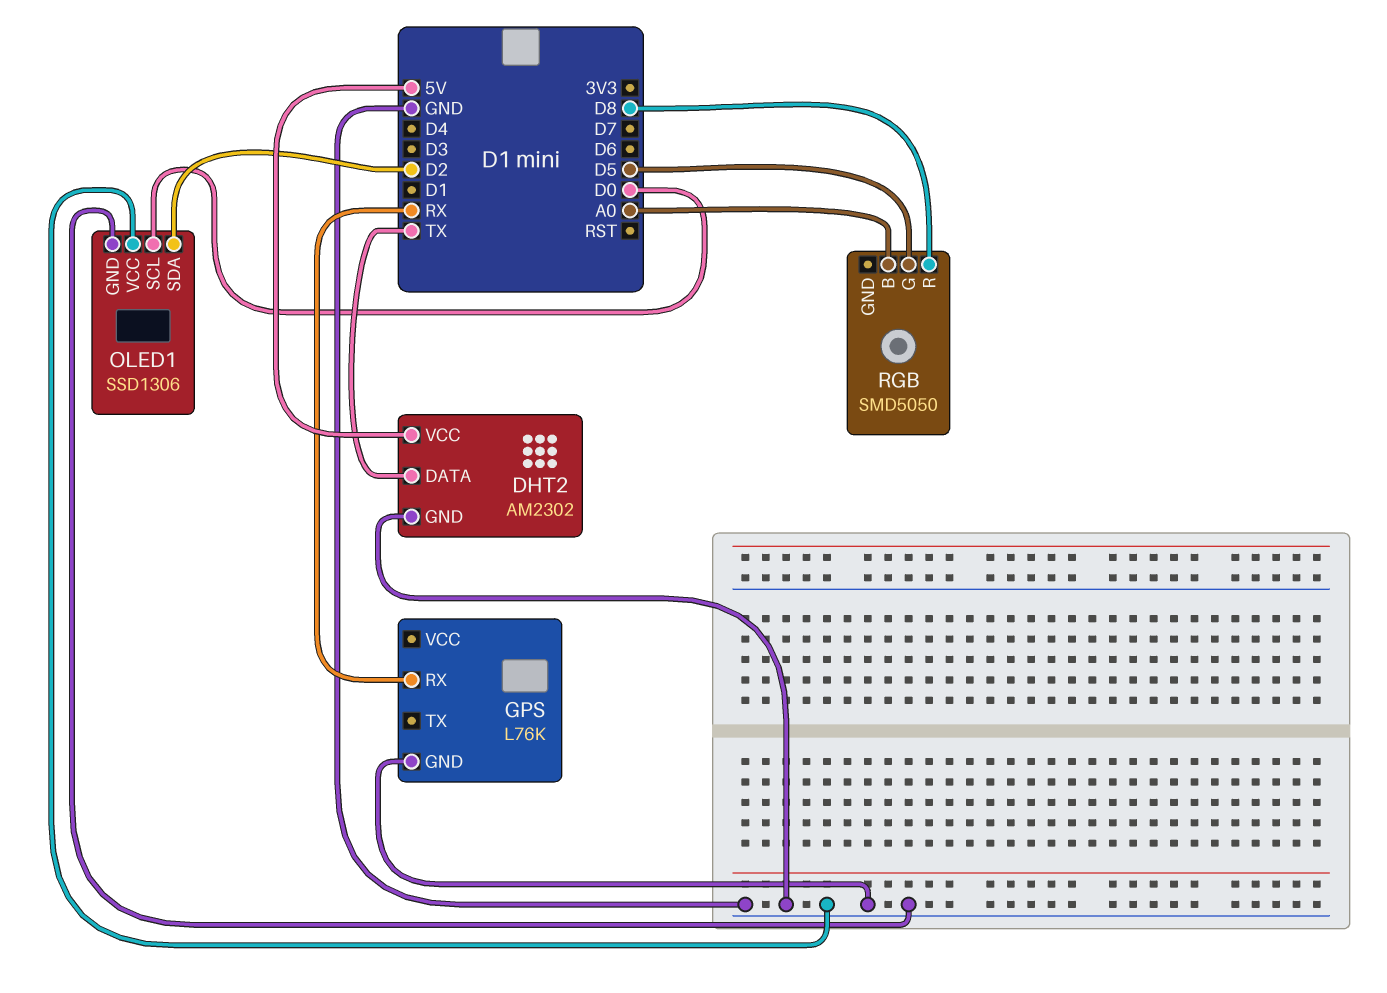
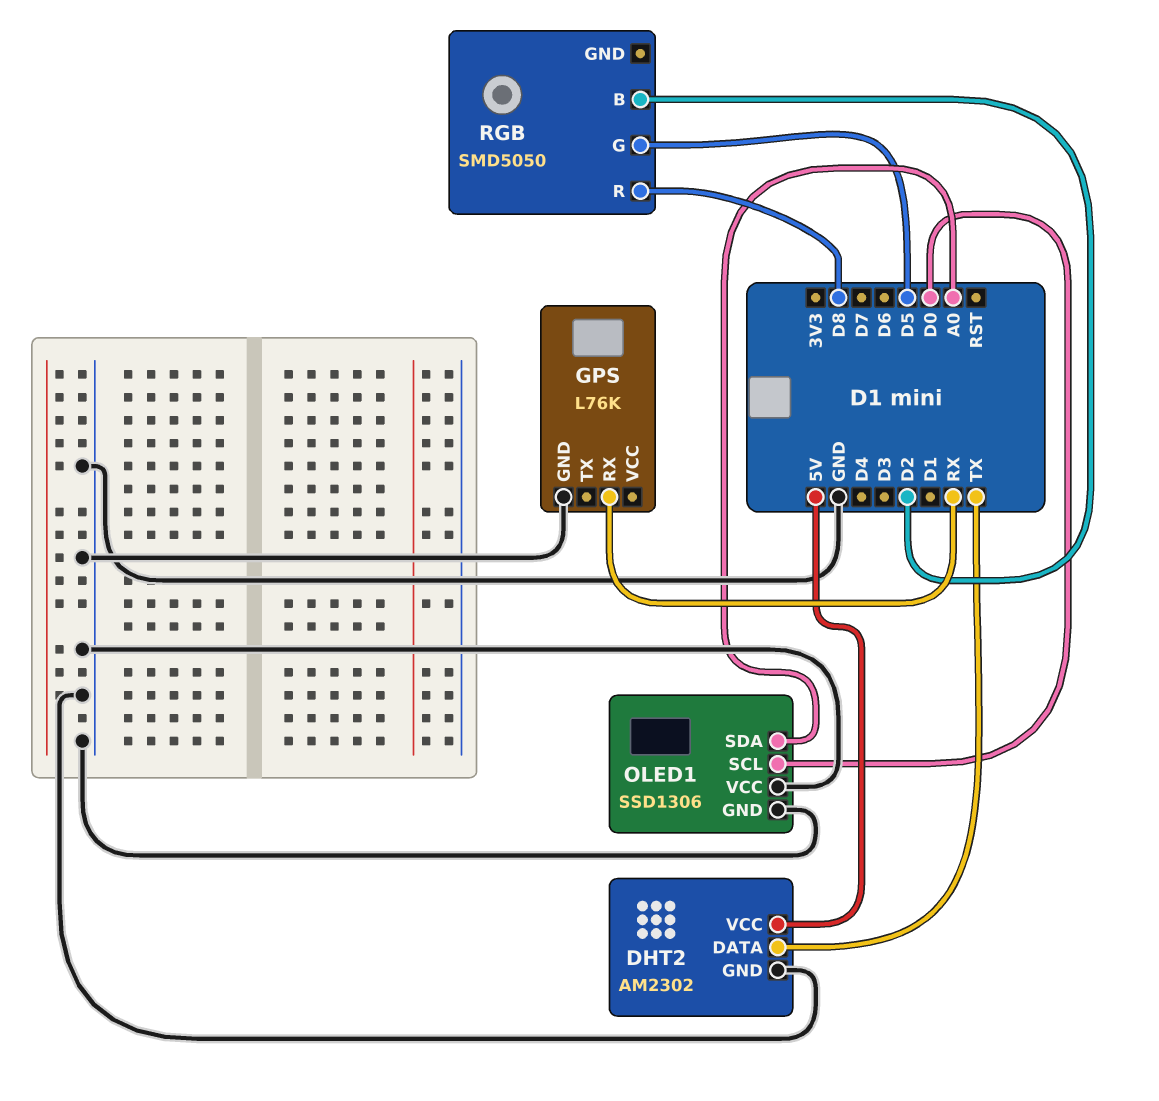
OLED1 pin SDA: D2 -> A0
RGB pin B: A0 -> D2

